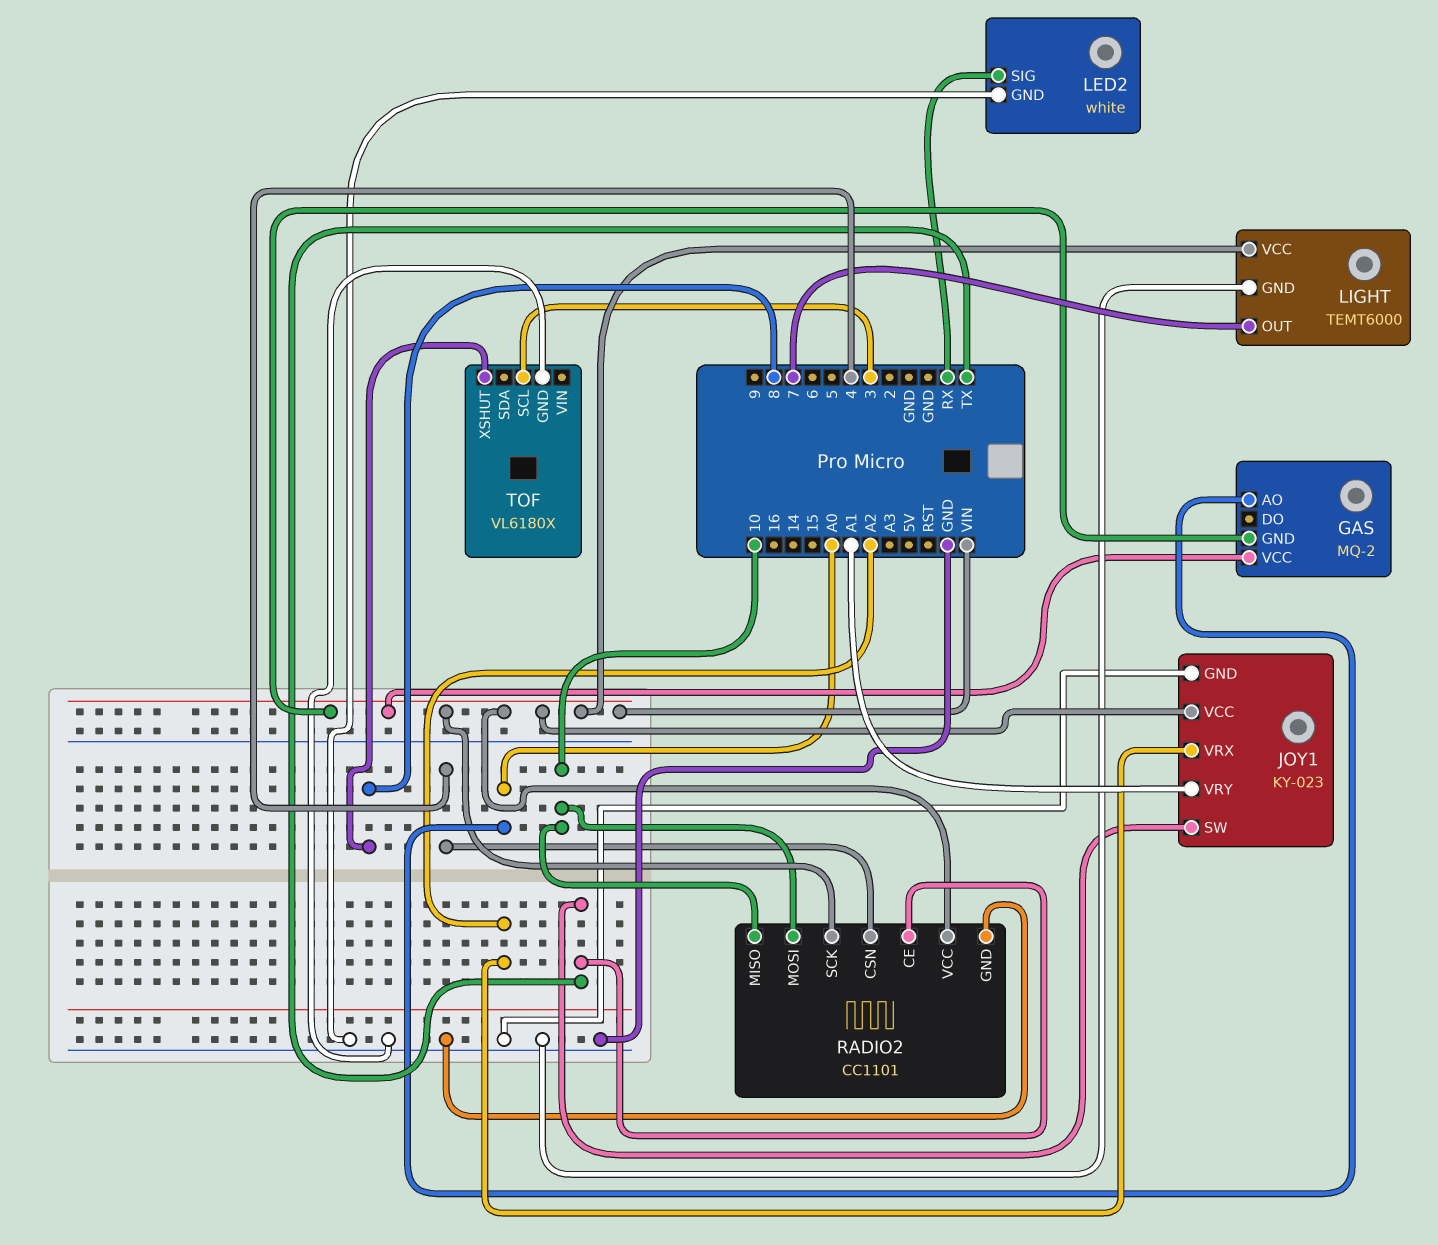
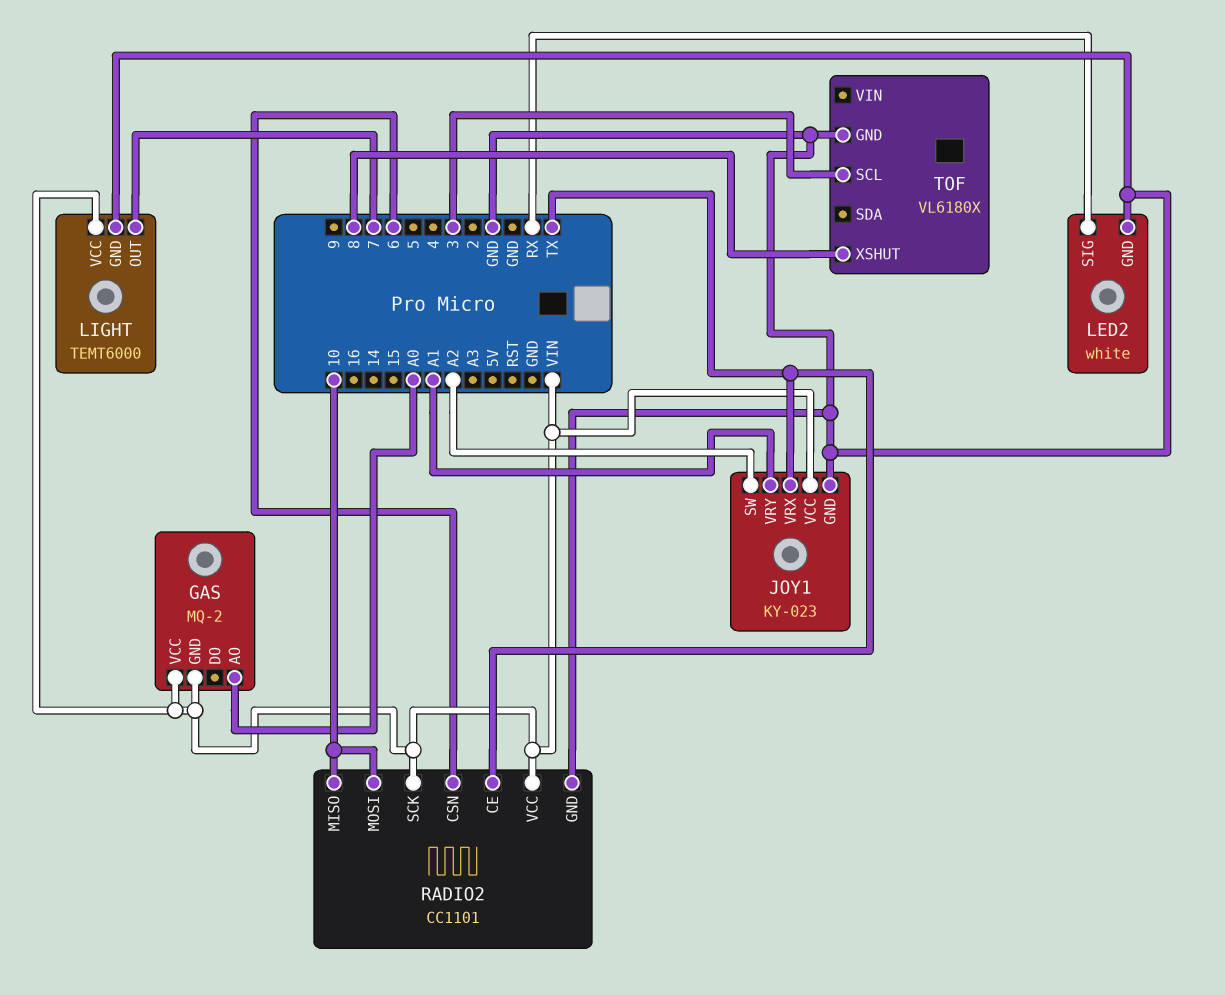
JOY1 pin SW: TX -> A2
JOY1 pin VRX: A2 -> TX
RADIO2 pin CSN: 4 -> 6

